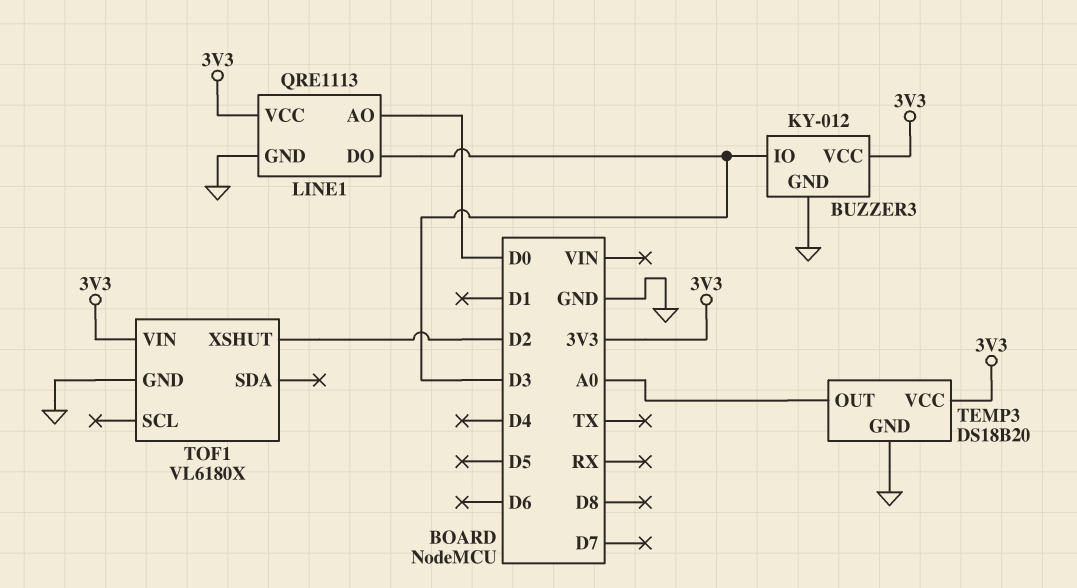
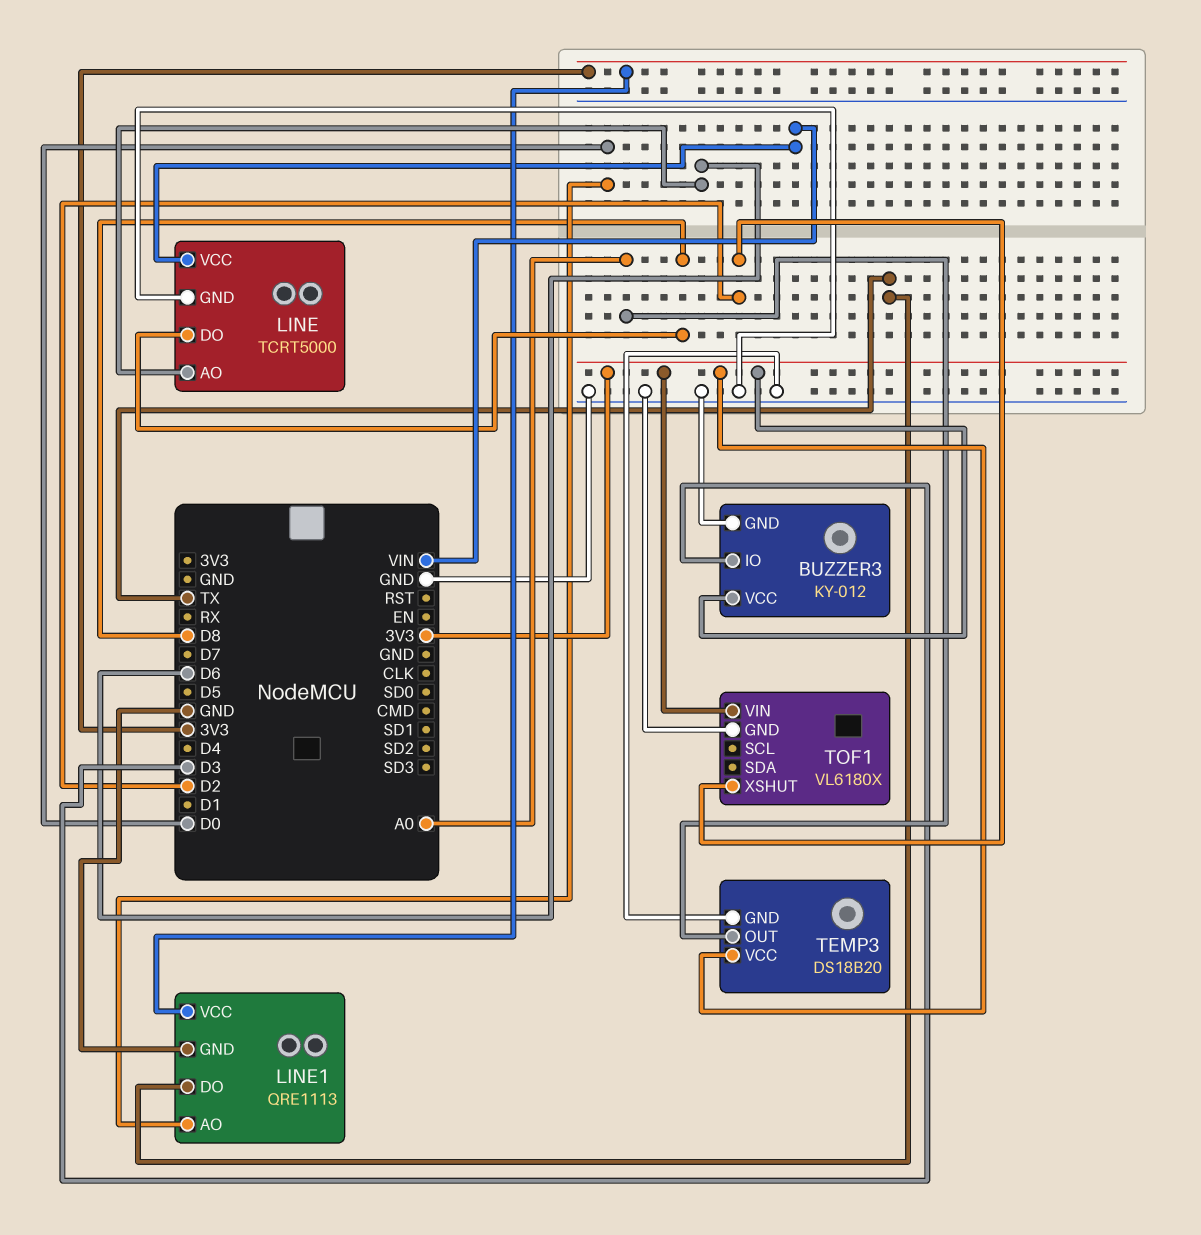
LINE: none -> TCRT5000
LINE pin AO: none -> D6
LINE pin DO: none -> D8
LINE pin GND: none -> GND
LINE pin VCC: none -> VIN
LINE1 pin DO: D3 -> TX

